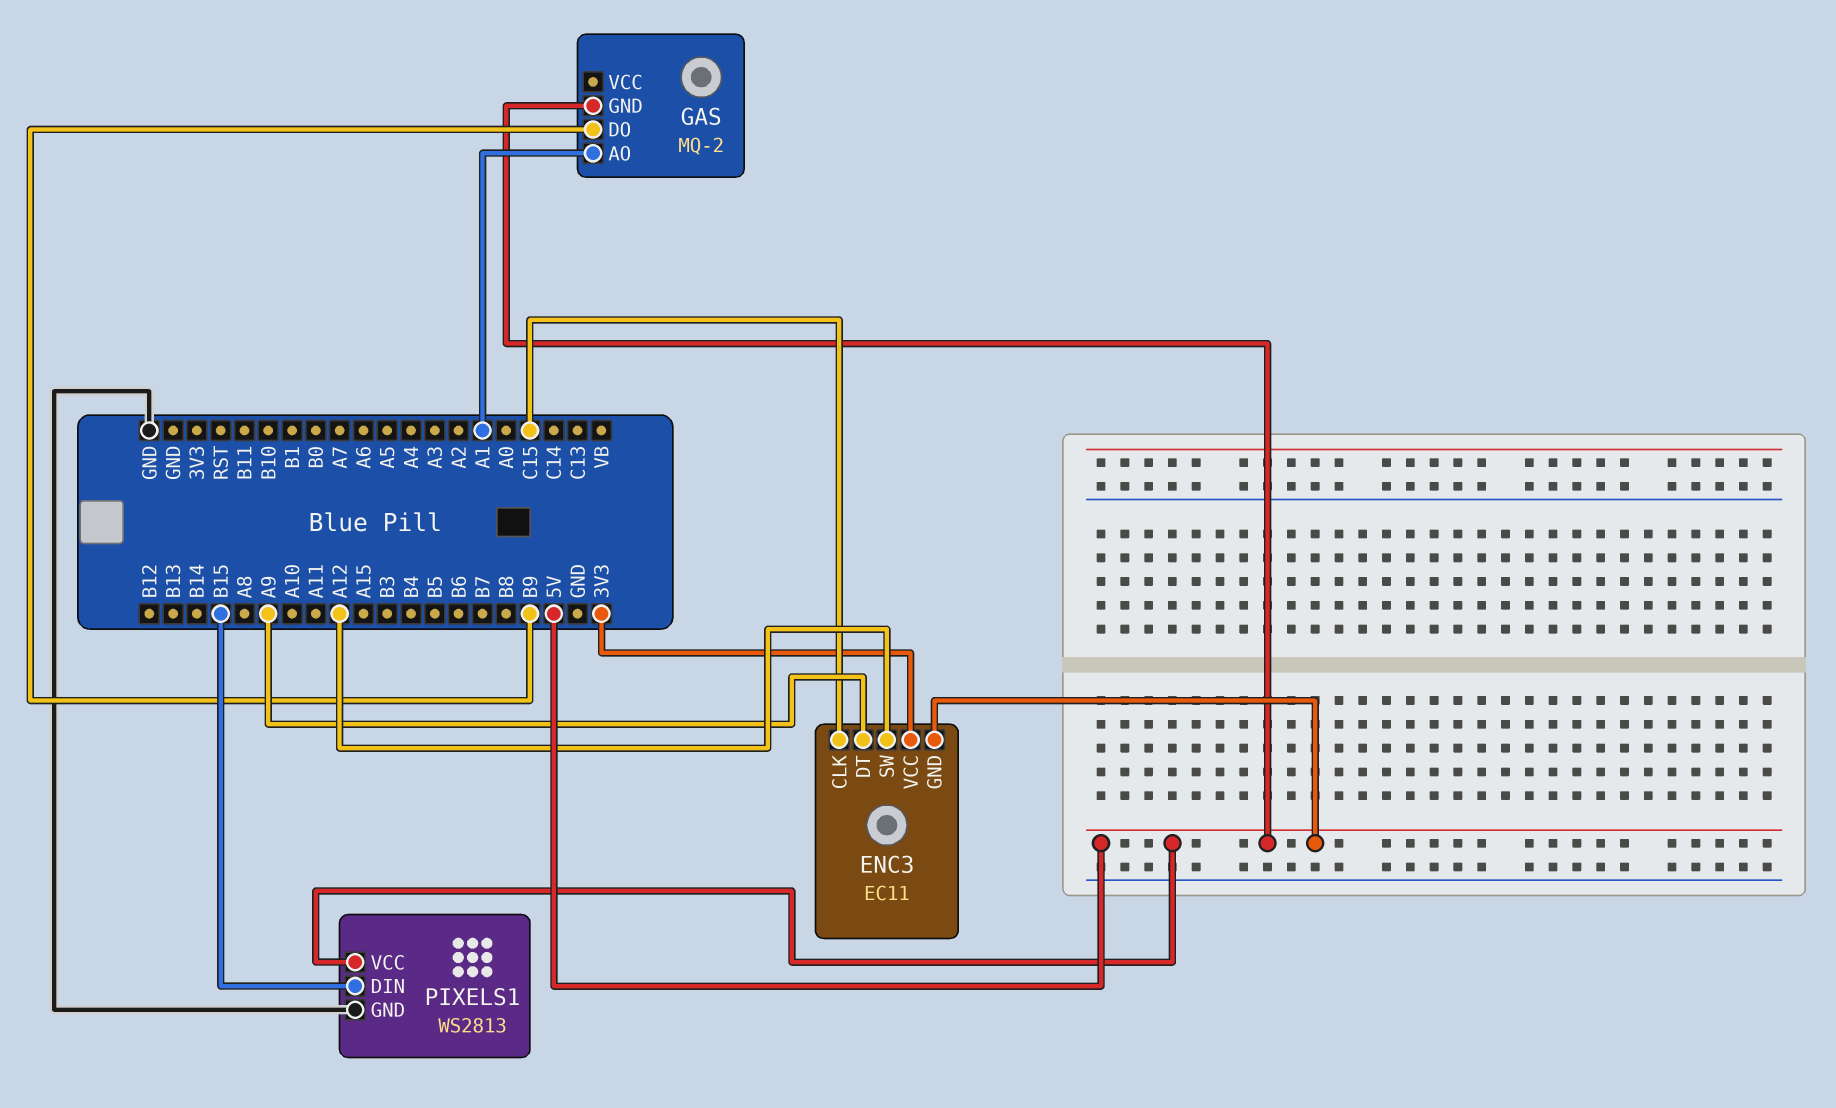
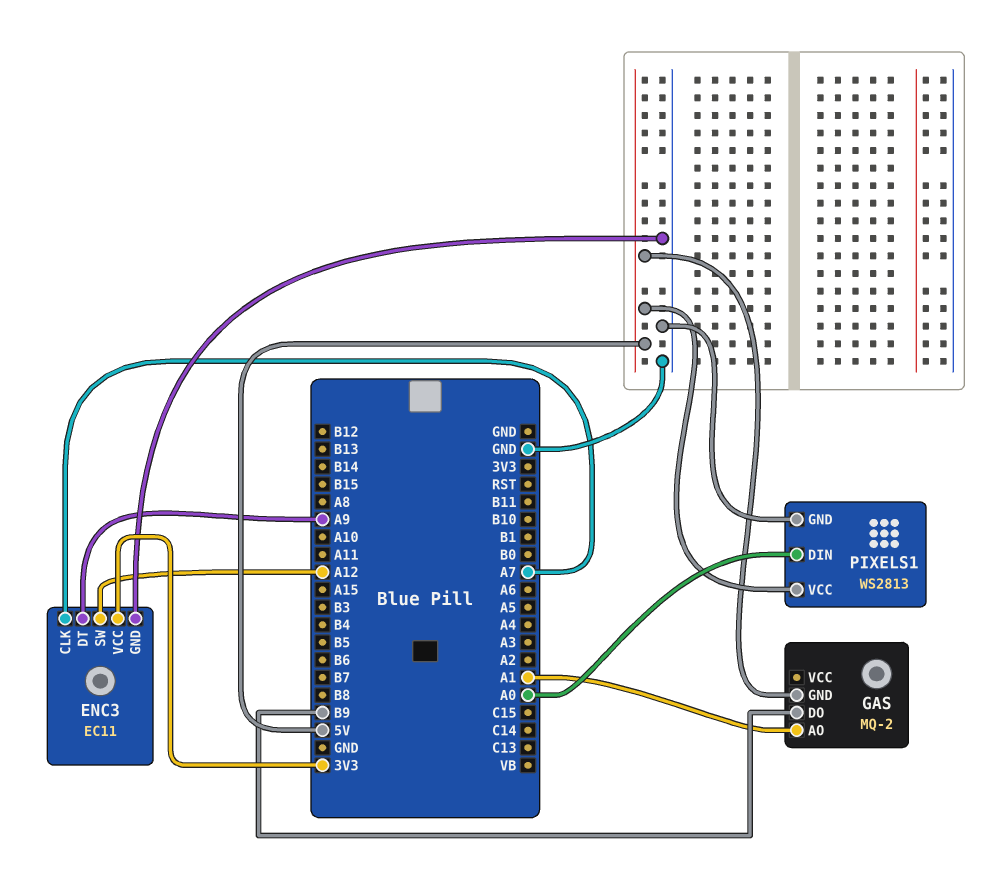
ENC3 pin CLK: C15 -> A7
ENC3 pin GND: 5V -> GND
PIXELS1 pin DIN: B15 -> A0

